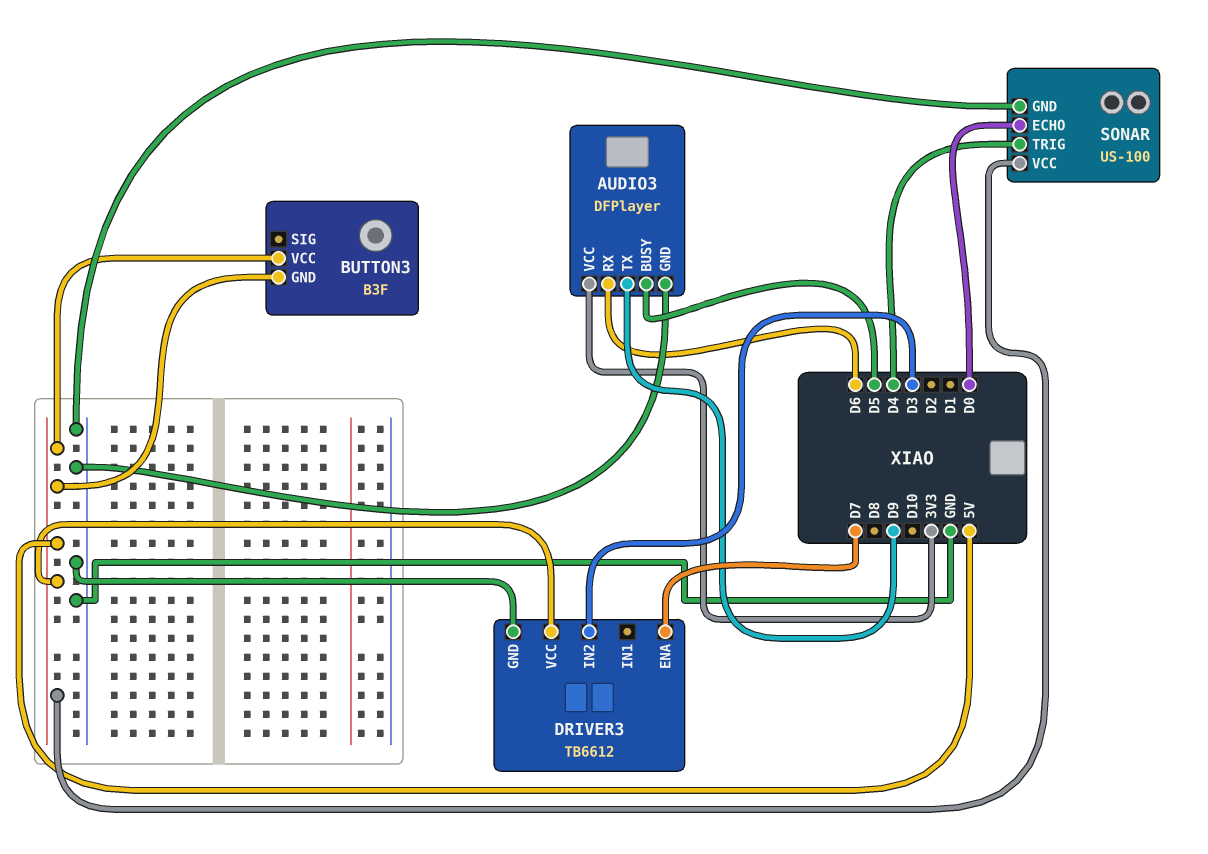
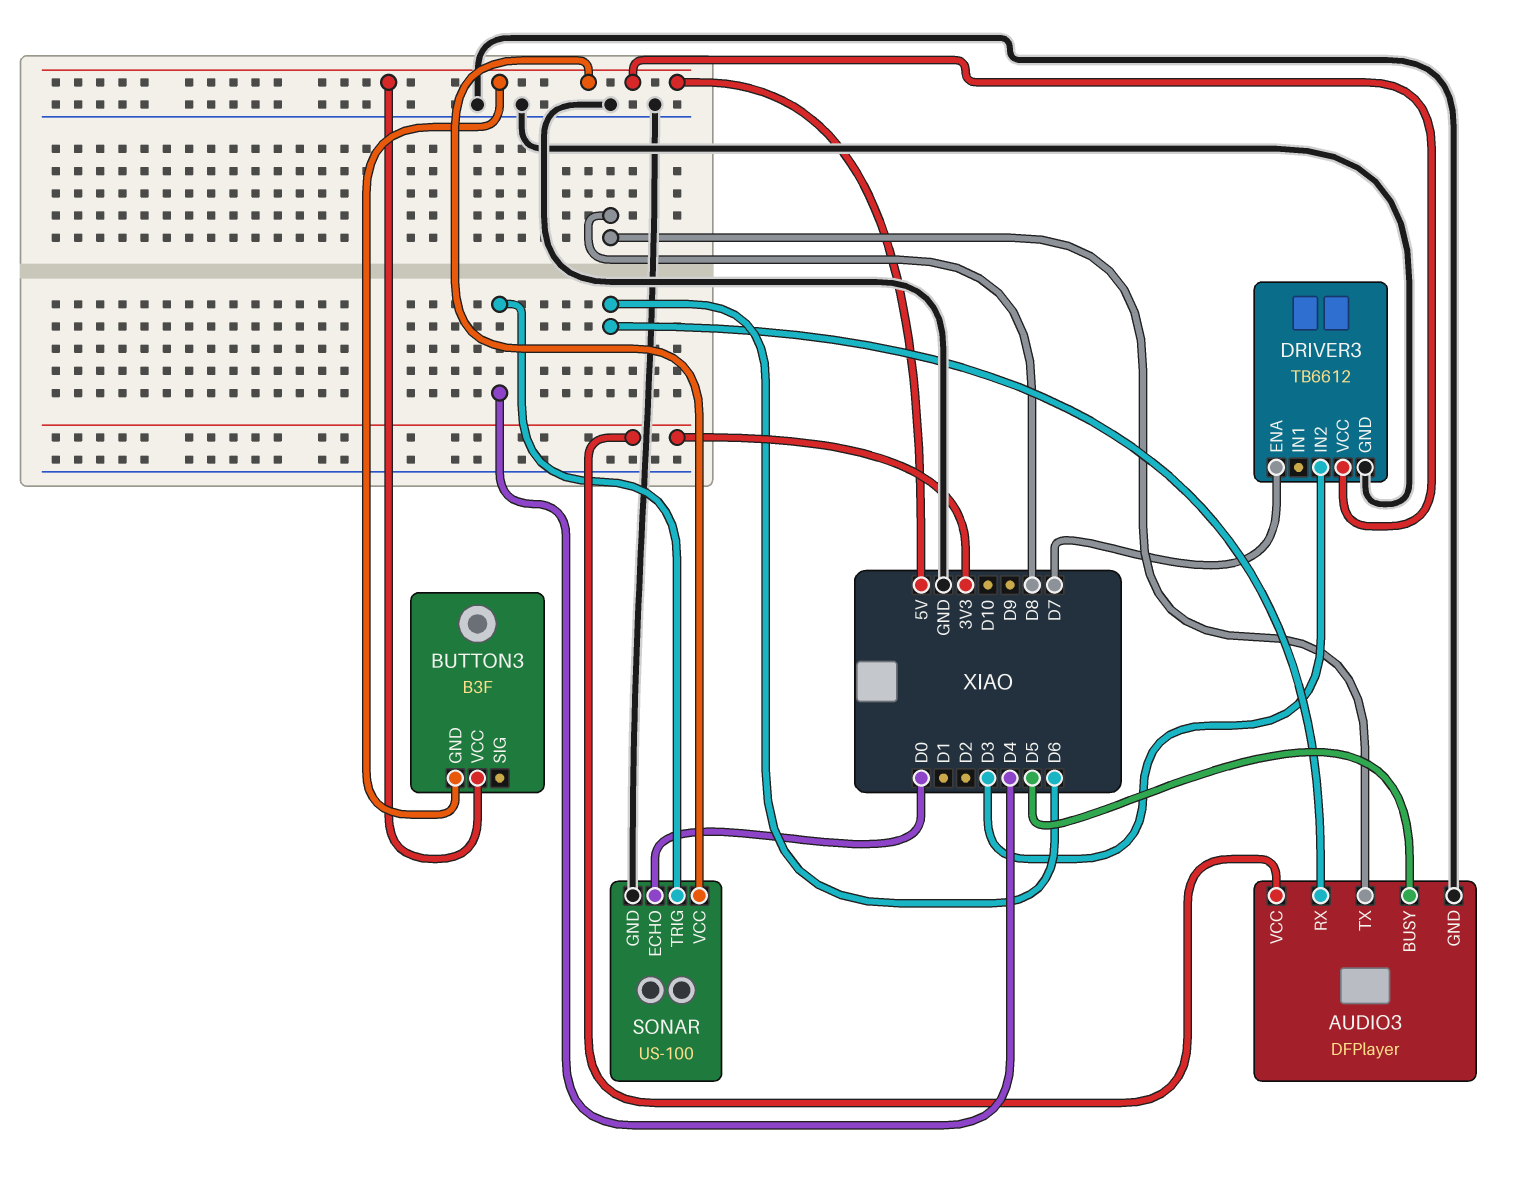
AUDIO3 pin TX: D9 -> D8

